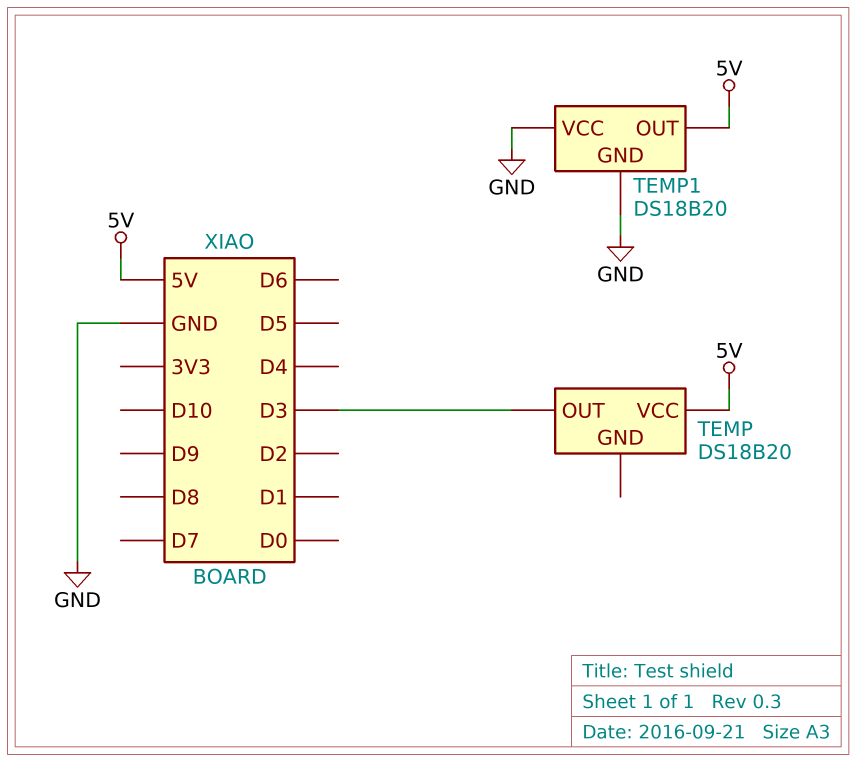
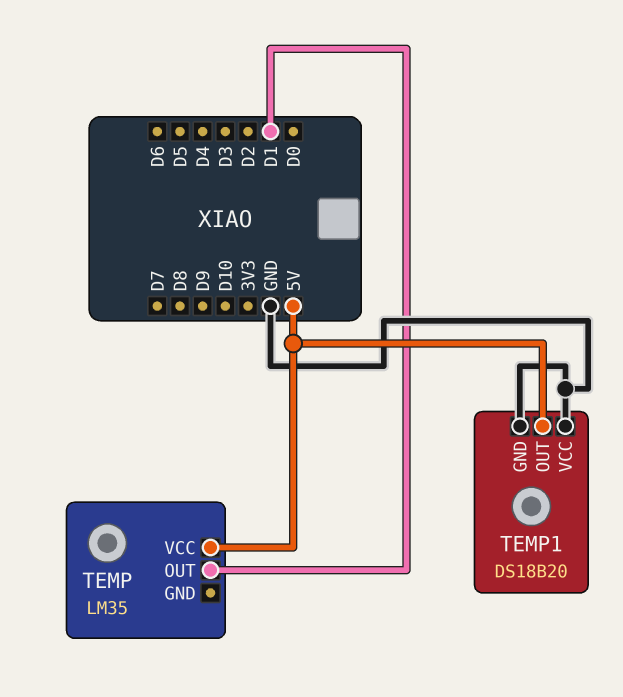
TEMP: DS18B20 -> LM35
TEMP pin OUT: D3 -> D1

